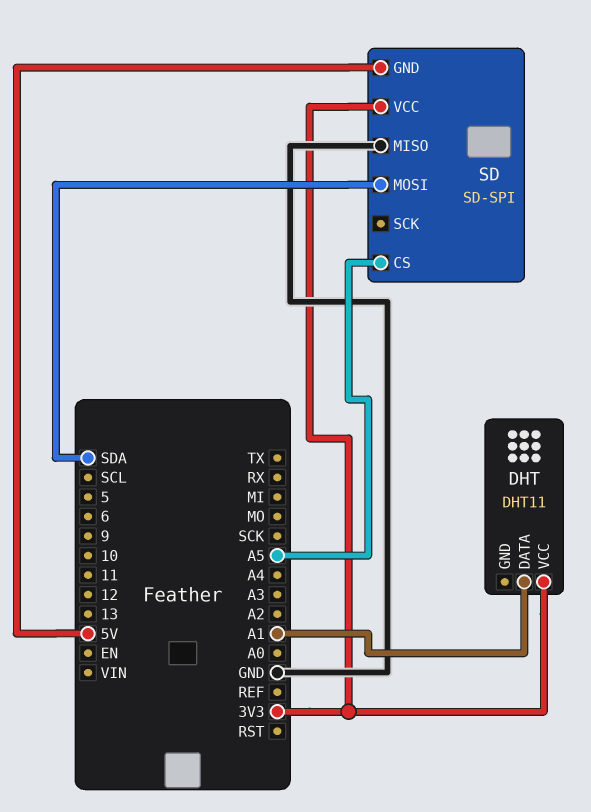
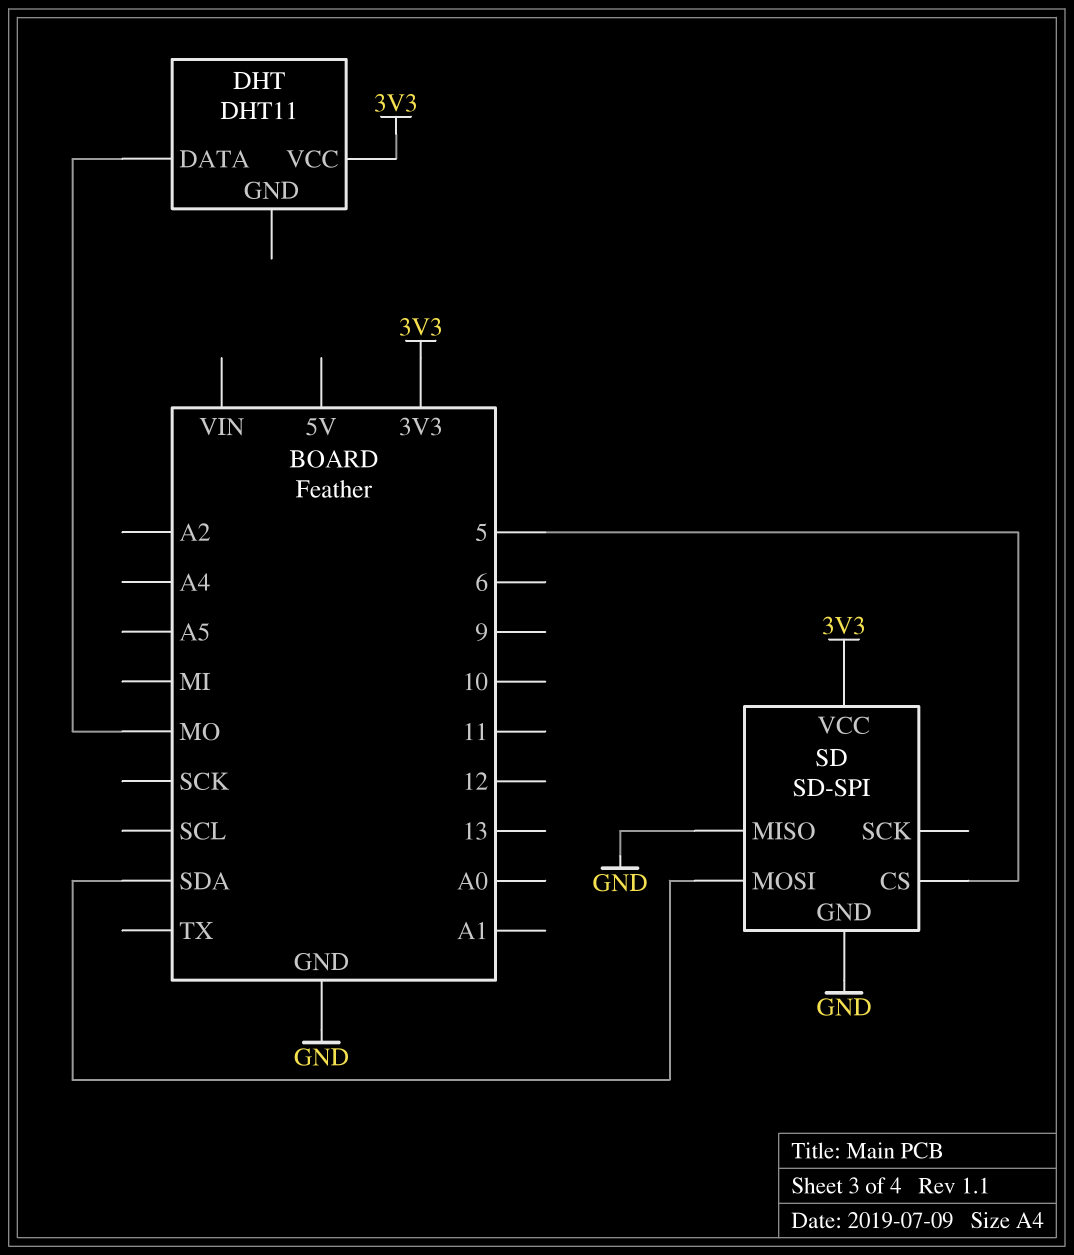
DHT pin DATA: A1 -> MO
SD pin CS: A5 -> 5
SD pin GND: 5V -> GND

